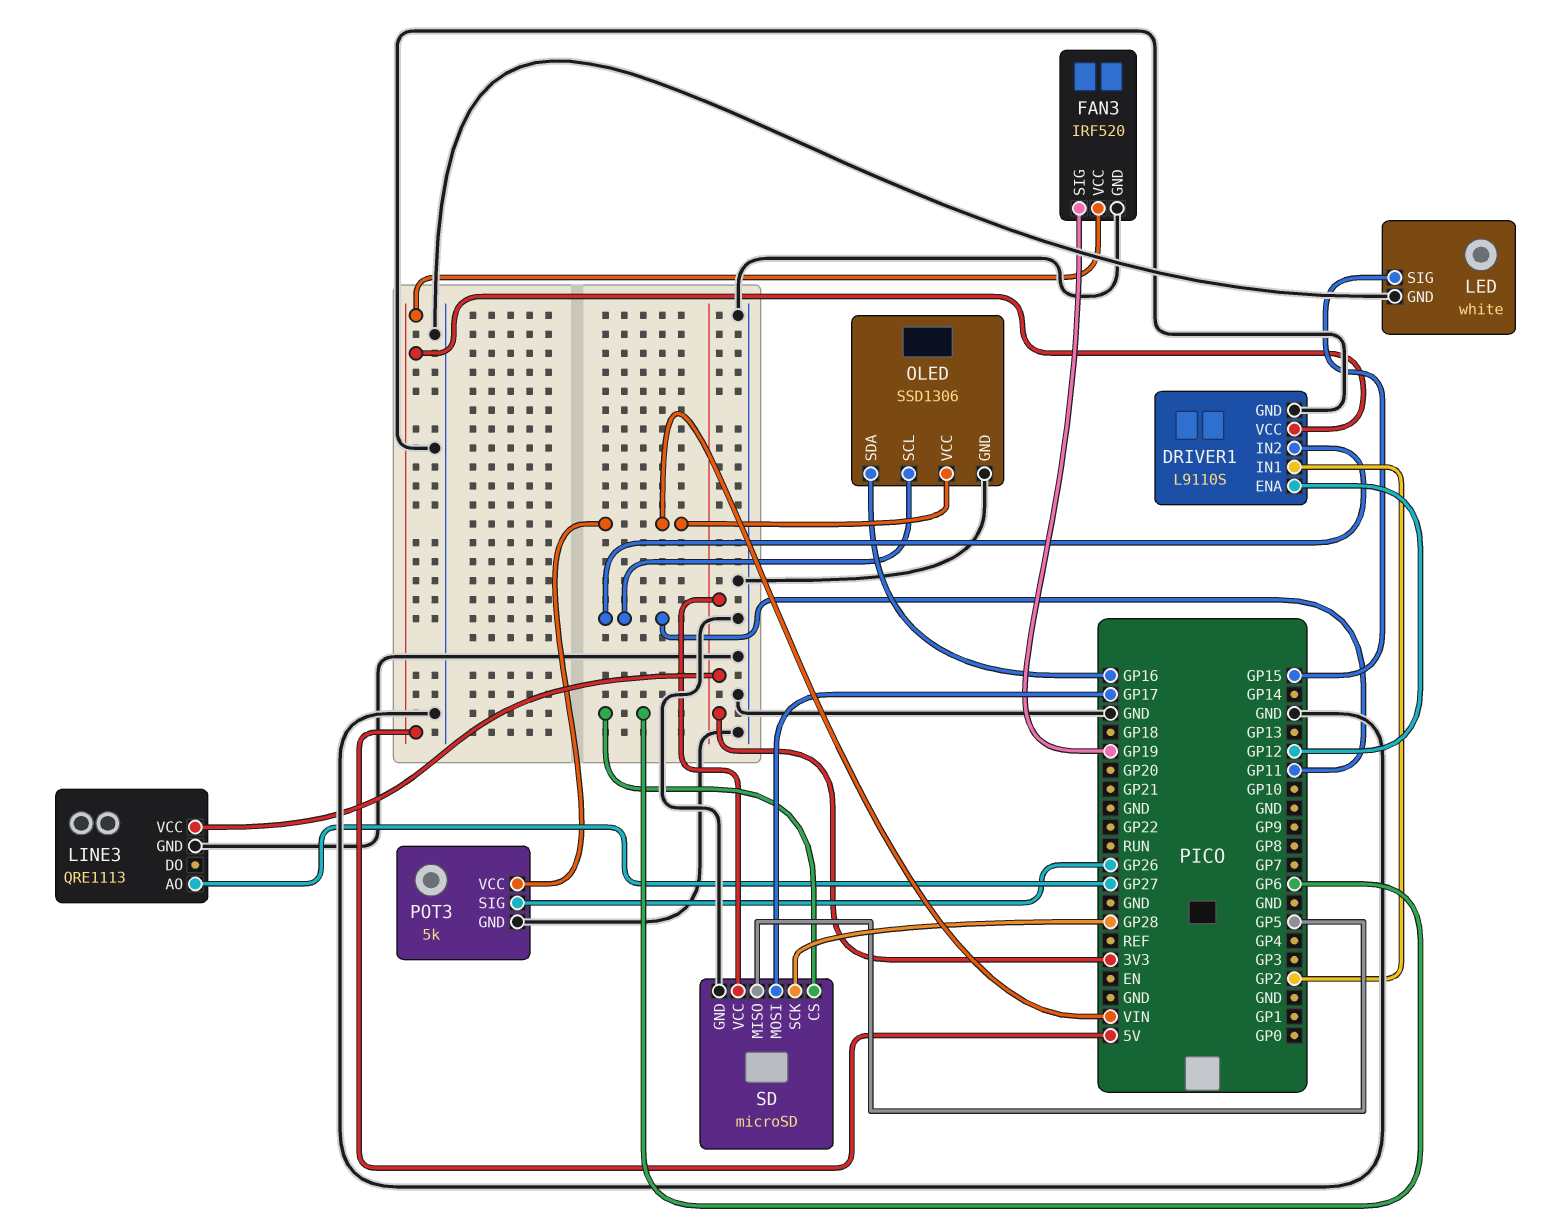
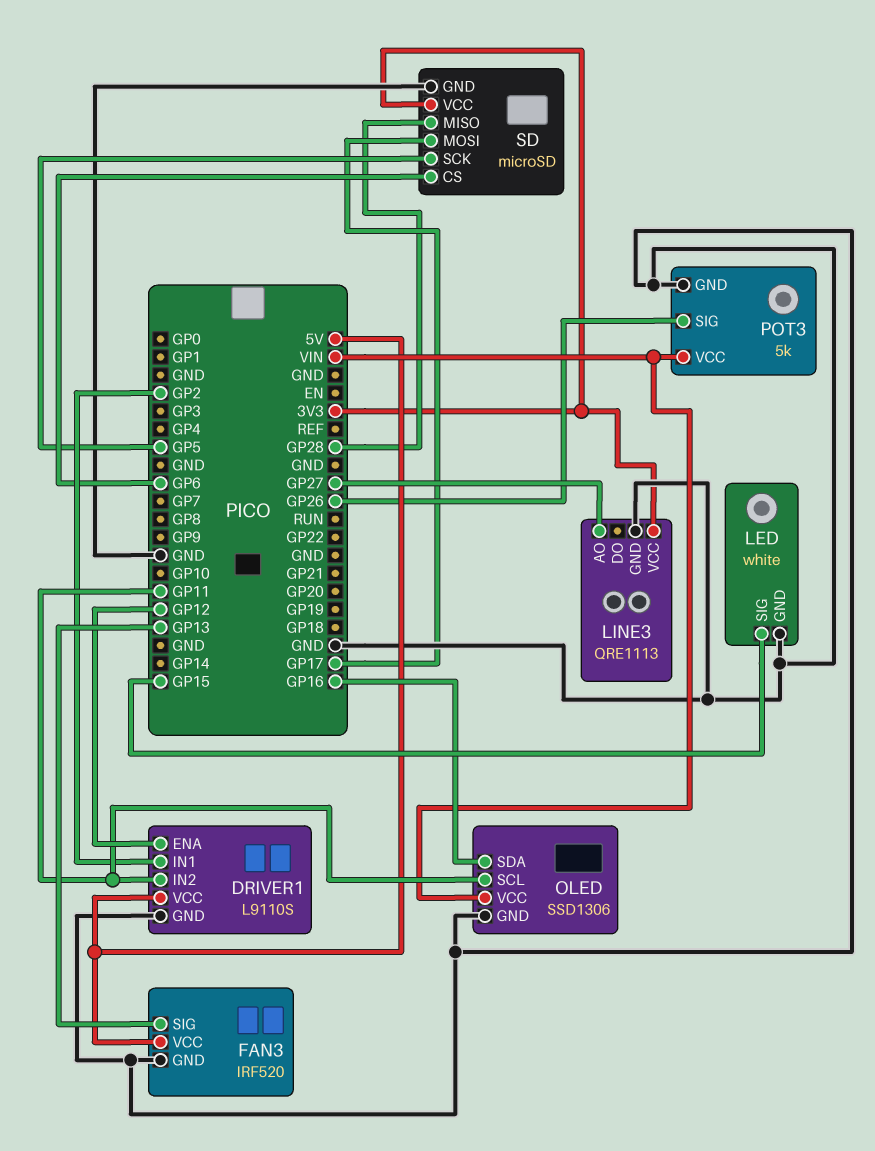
FAN3 pin SIG: GP19 -> GP13
SD pin MISO: GP5 -> GP28
SD pin SCK: GP28 -> GP5

